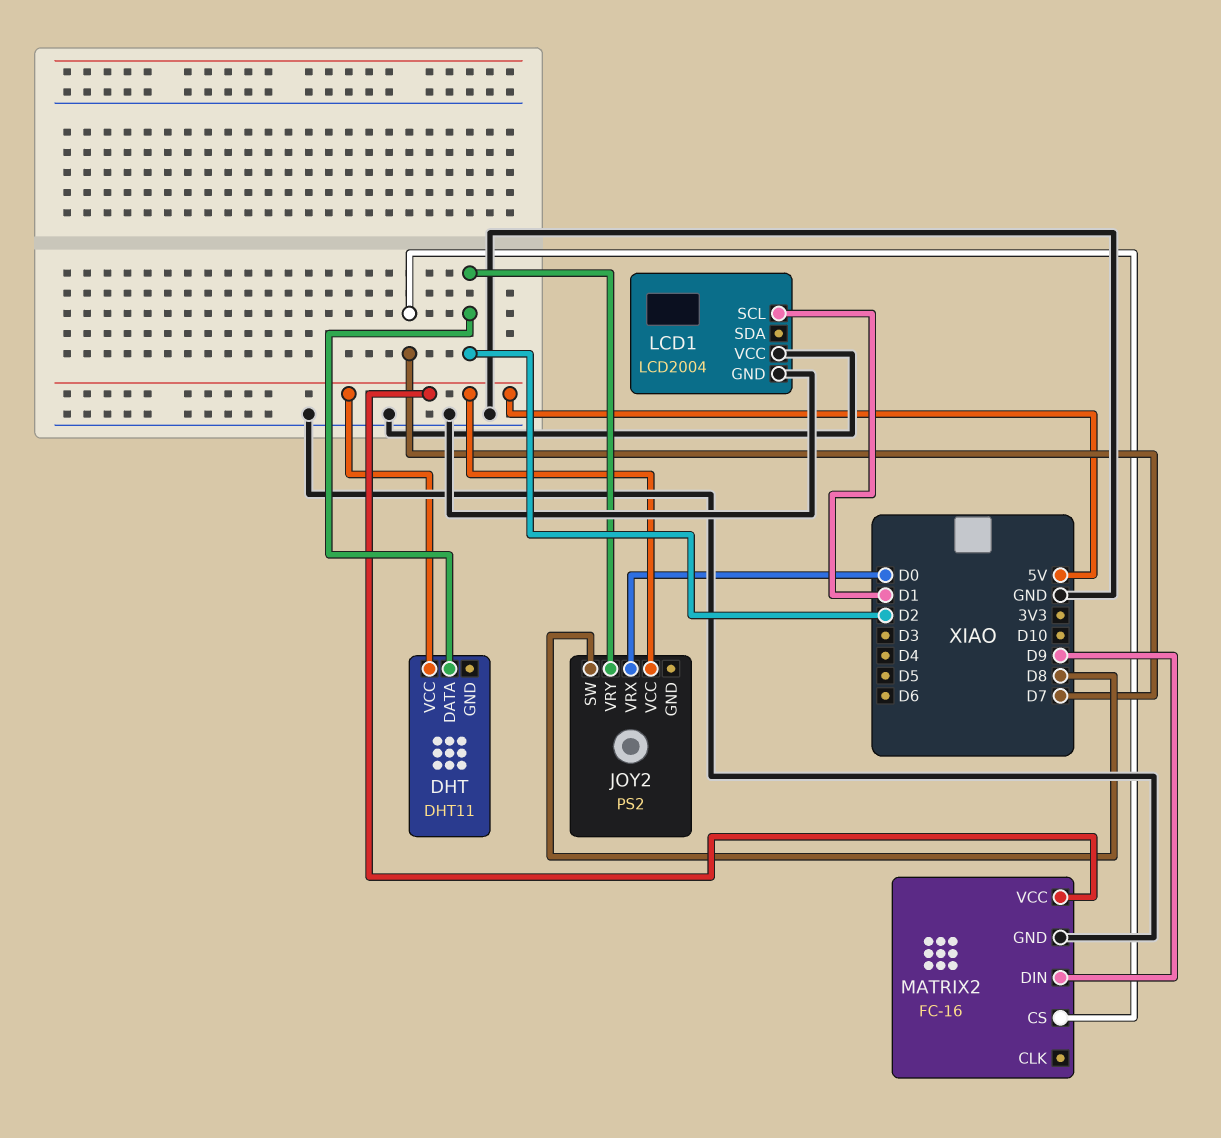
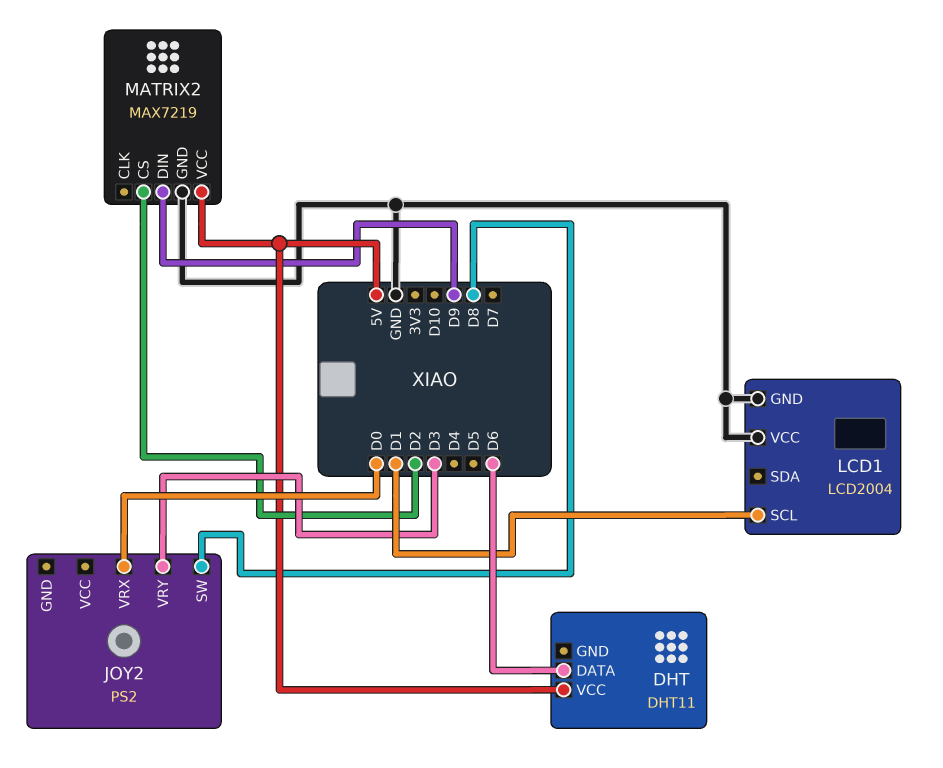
DHT pin DATA: D2 -> D6
JOY2 pin VCC: 5V -> none
JOY2 pin VRY: D2 -> D3
MATRIX2: FC-16 -> MAX7219
MATRIX2 pin CS: D7 -> D2

